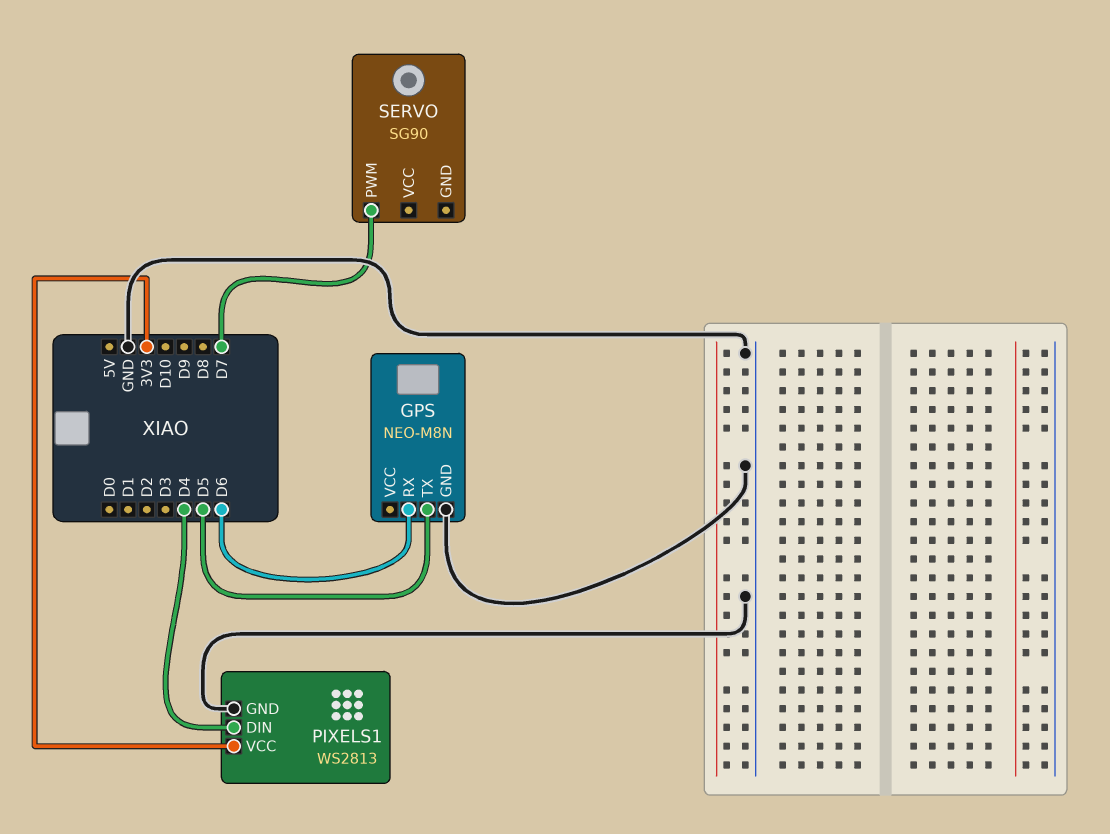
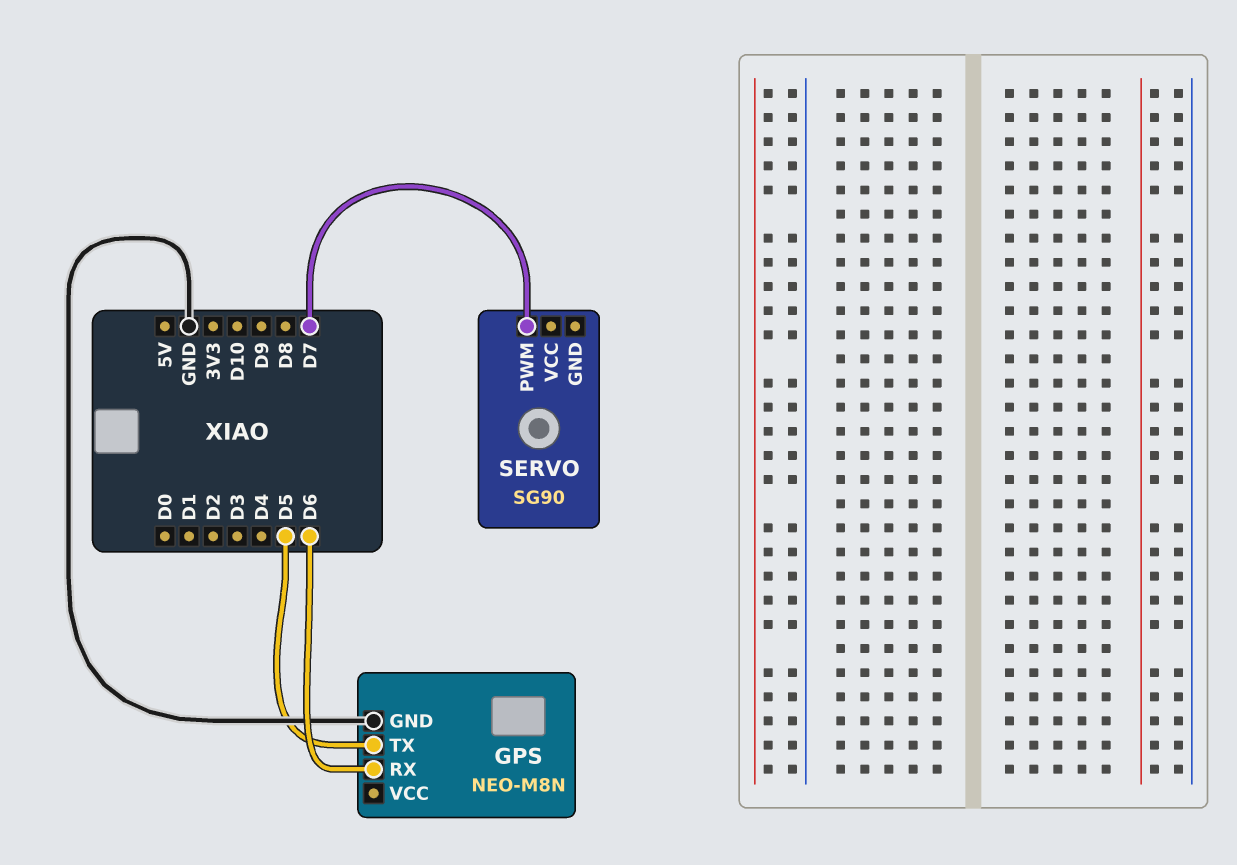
PIXELS1: WS2813 -> none
PIXELS1 pin DIN: D4 -> none
PIXELS1 pin GND: GND -> none
PIXELS1 pin VCC: 3V3 -> none

